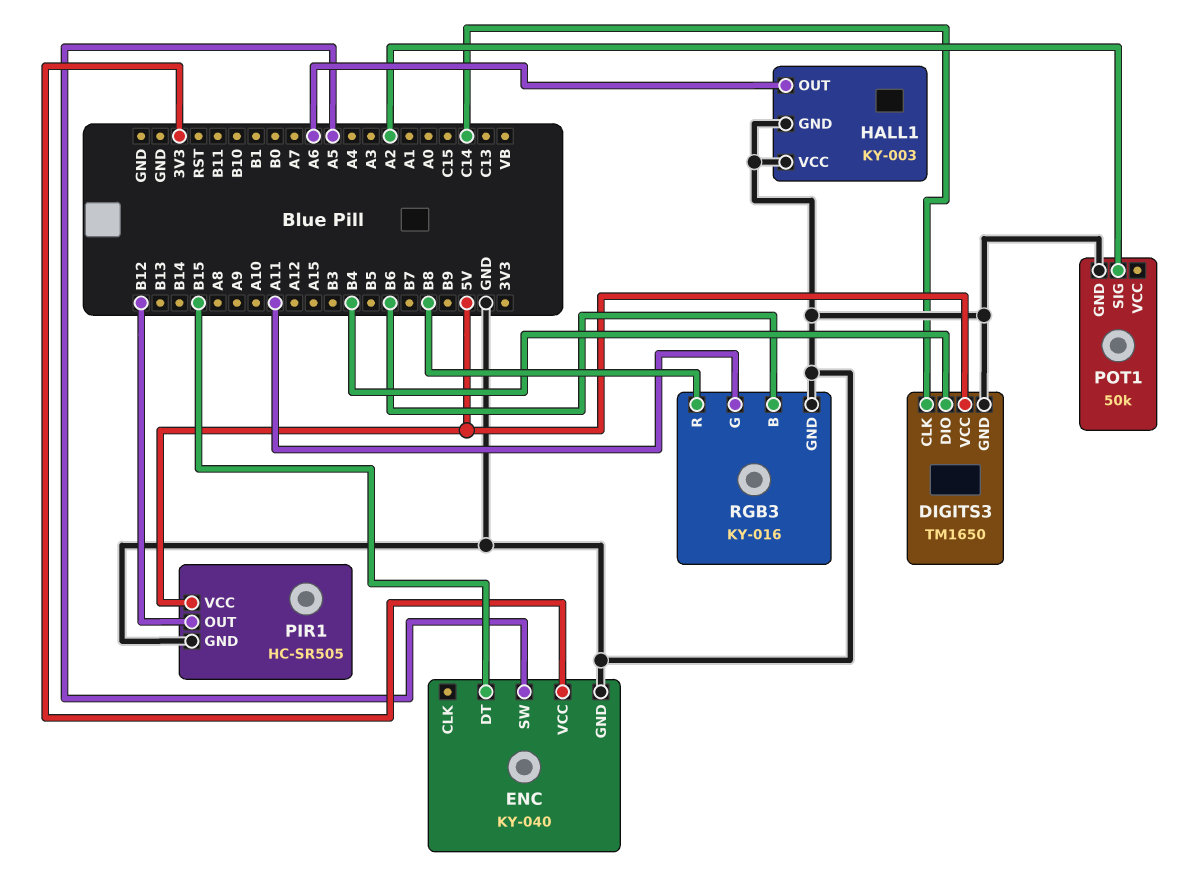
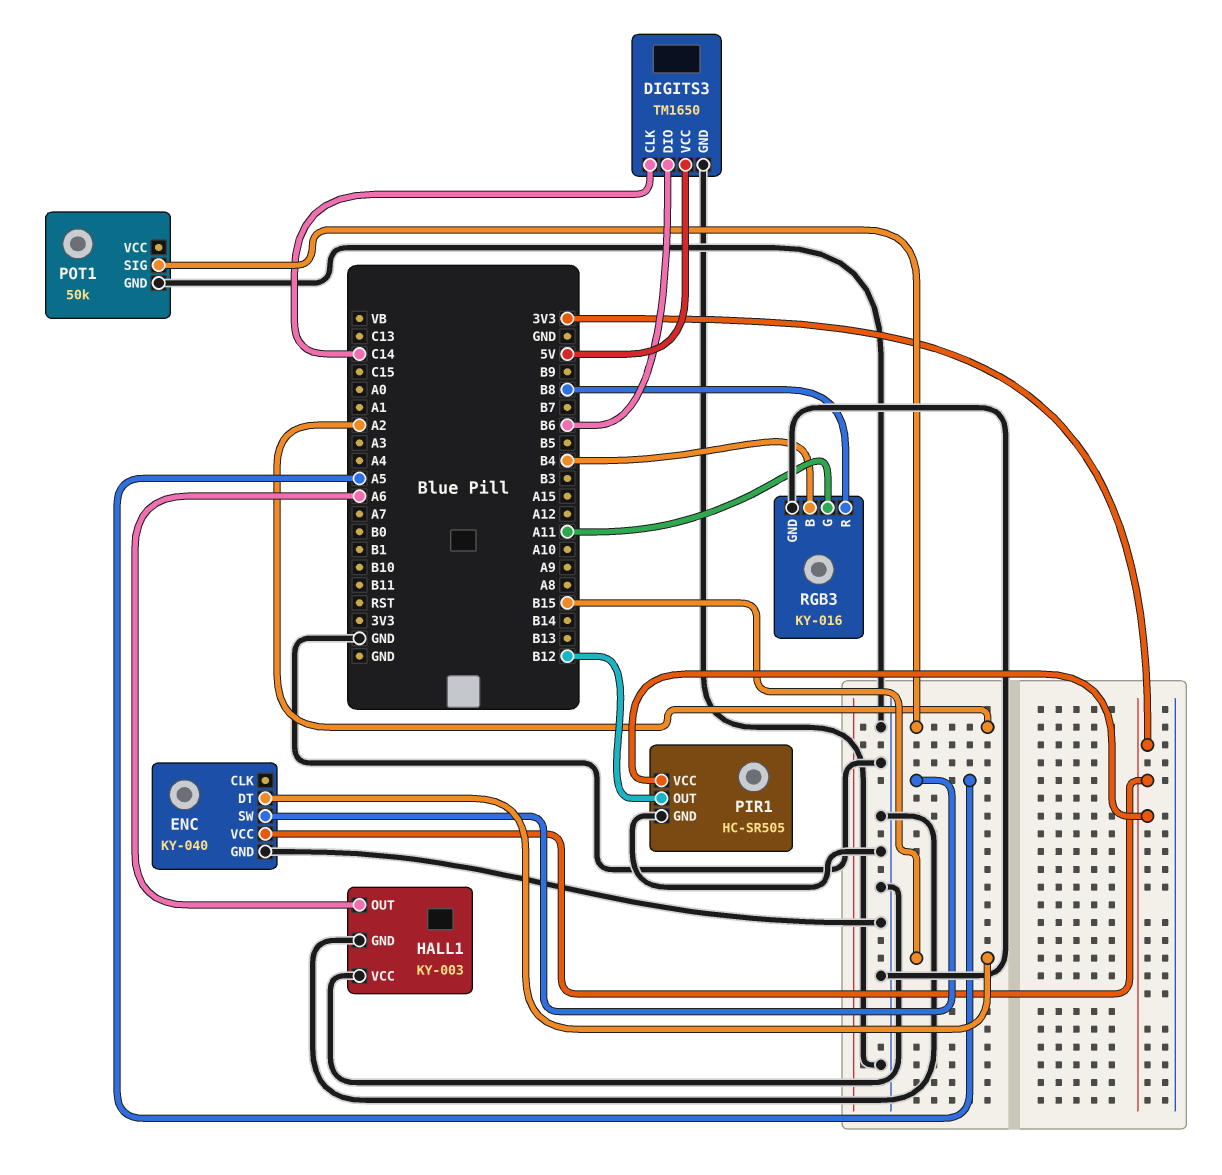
DIGITS3 pin DIO: B4 -> B6
PIR1 pin VCC: 5V -> 3V3
RGB3 pin B: B6 -> B4

